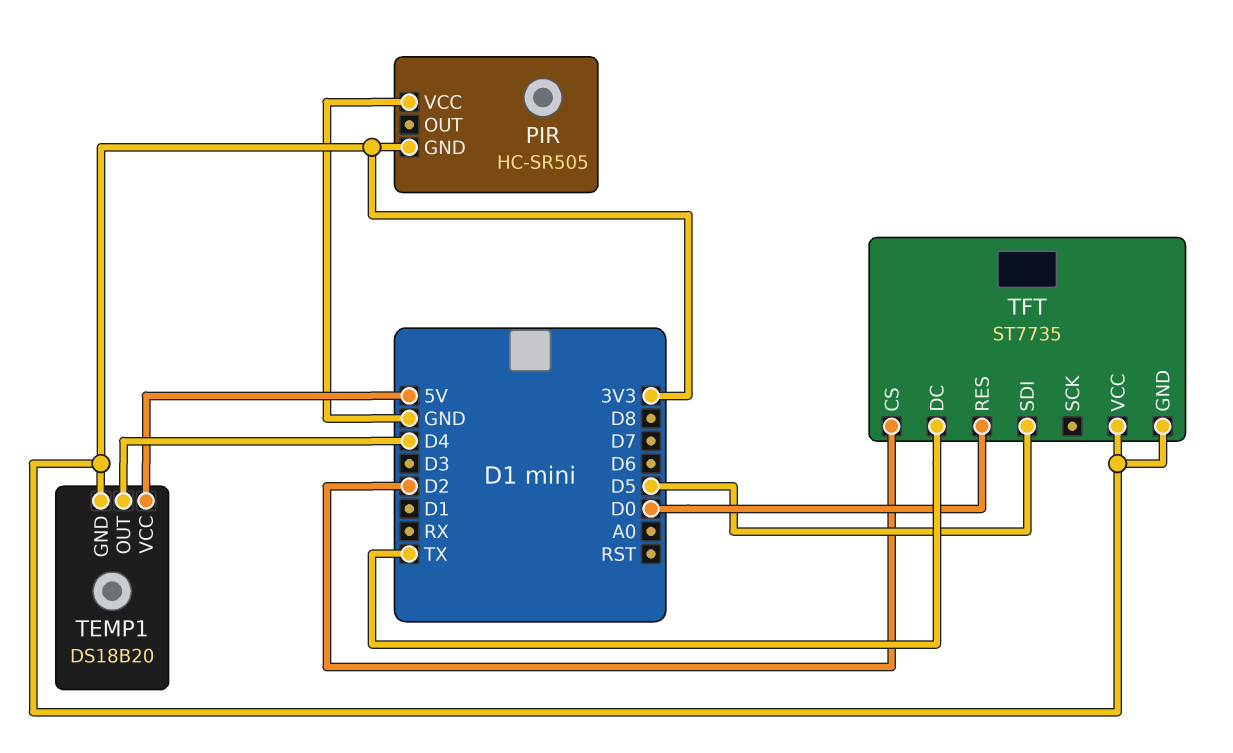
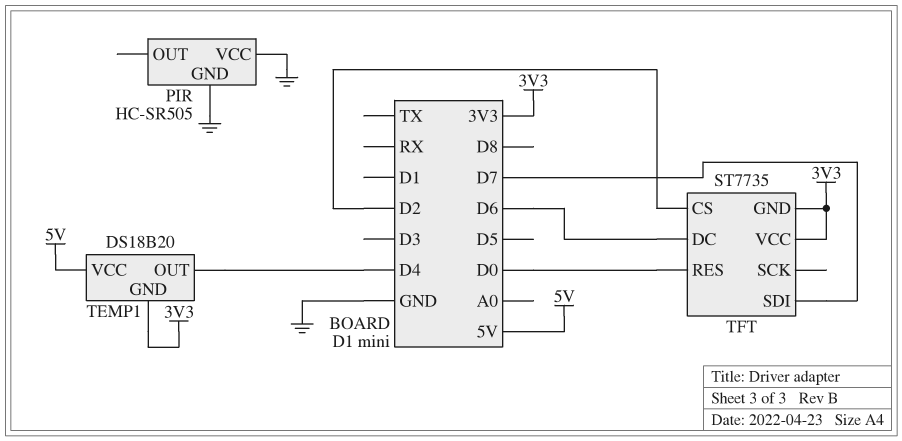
PIR pin GND: 3V3 -> GND
TFT pin DC: TX -> D6
TFT pin SDI: D5 -> D7

